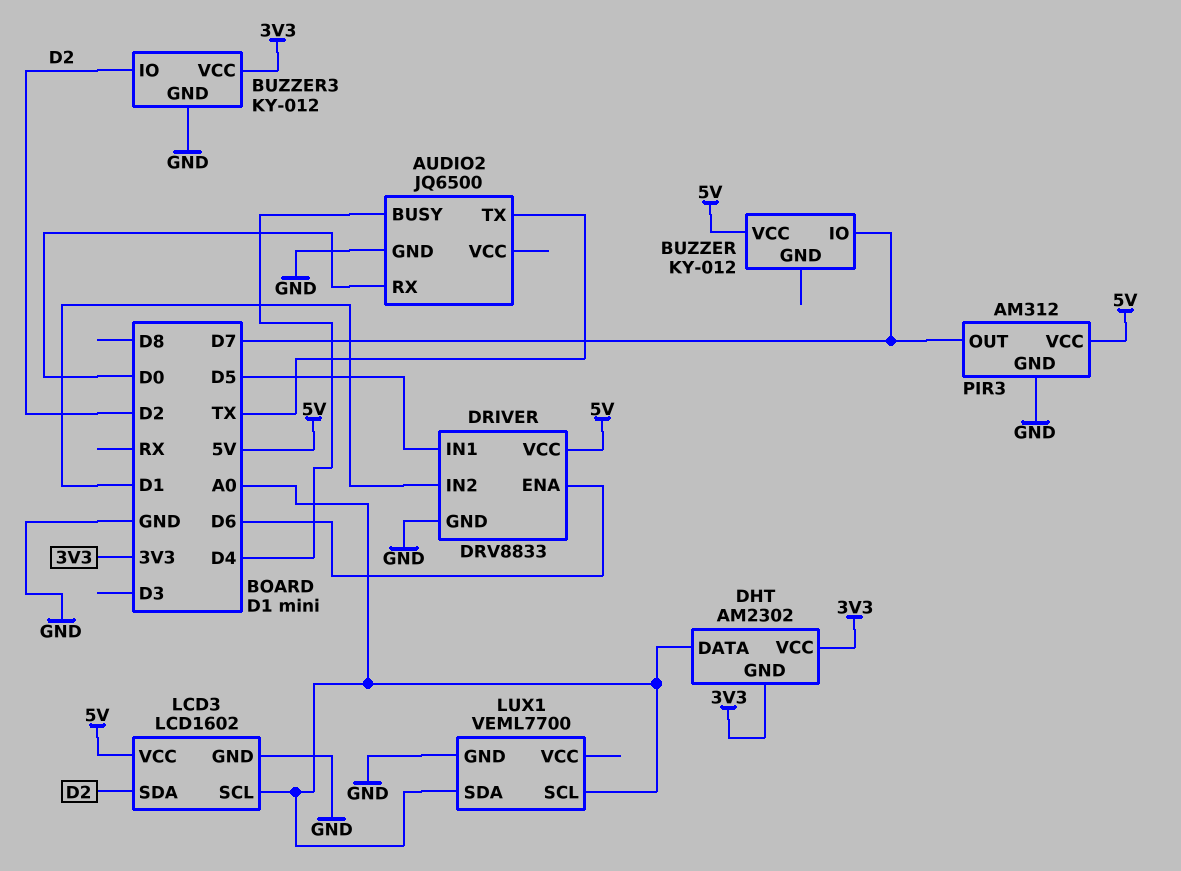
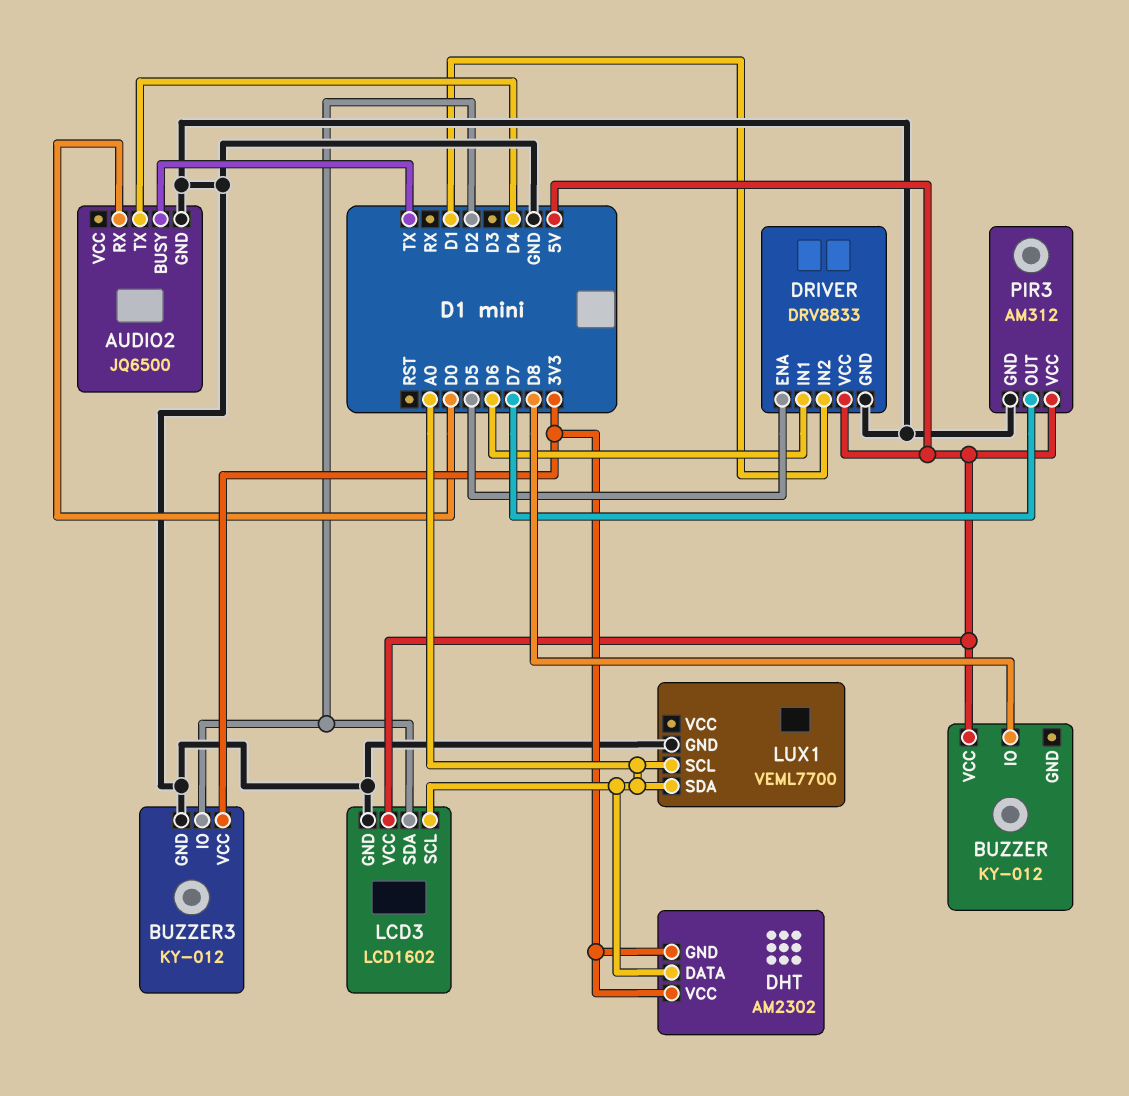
AUDIO2 pin BUSY: D4 -> TX
AUDIO2 pin TX: TX -> D4
BUZZER pin IO: D7 -> D8
DRIVER pin ENA: D6 -> D5
DRIVER pin IN1: D5 -> D6

